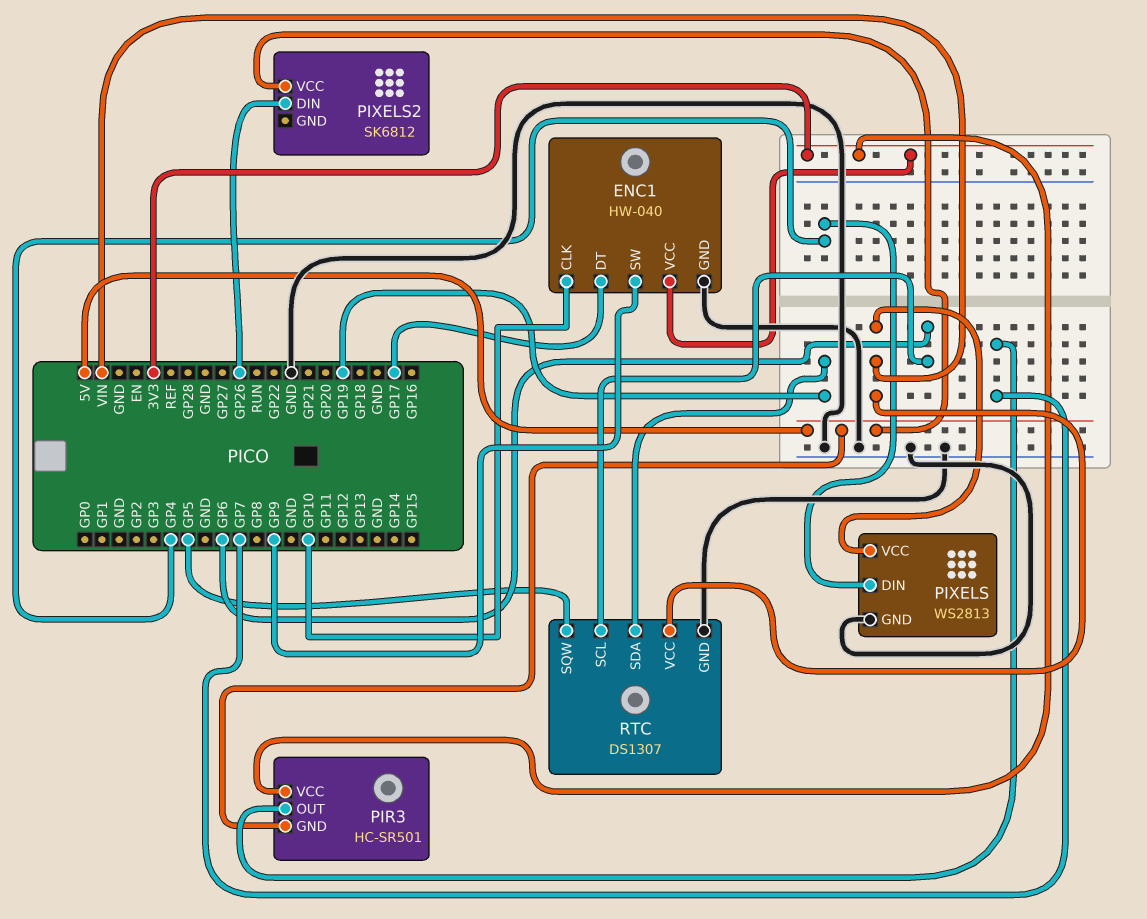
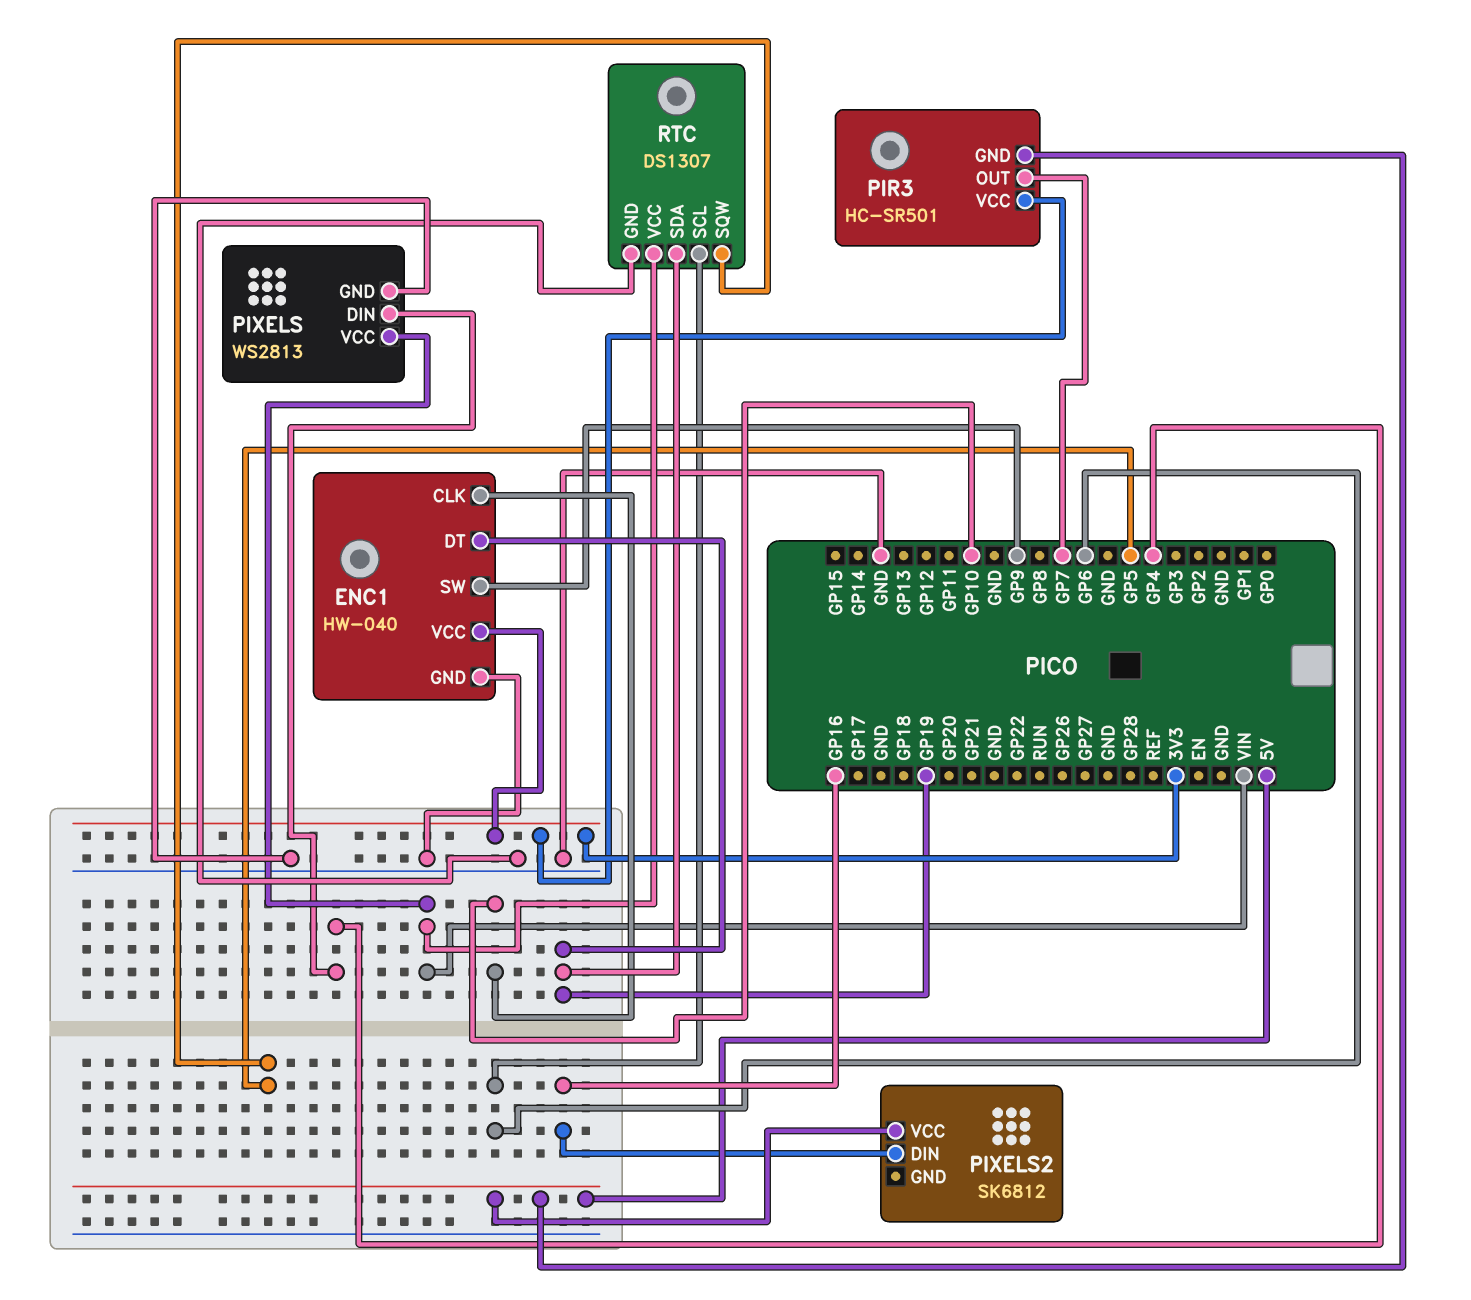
ENC1 pin DT: GP17 -> GP19
PIXELS2 pin DIN: GP26 -> GP16

